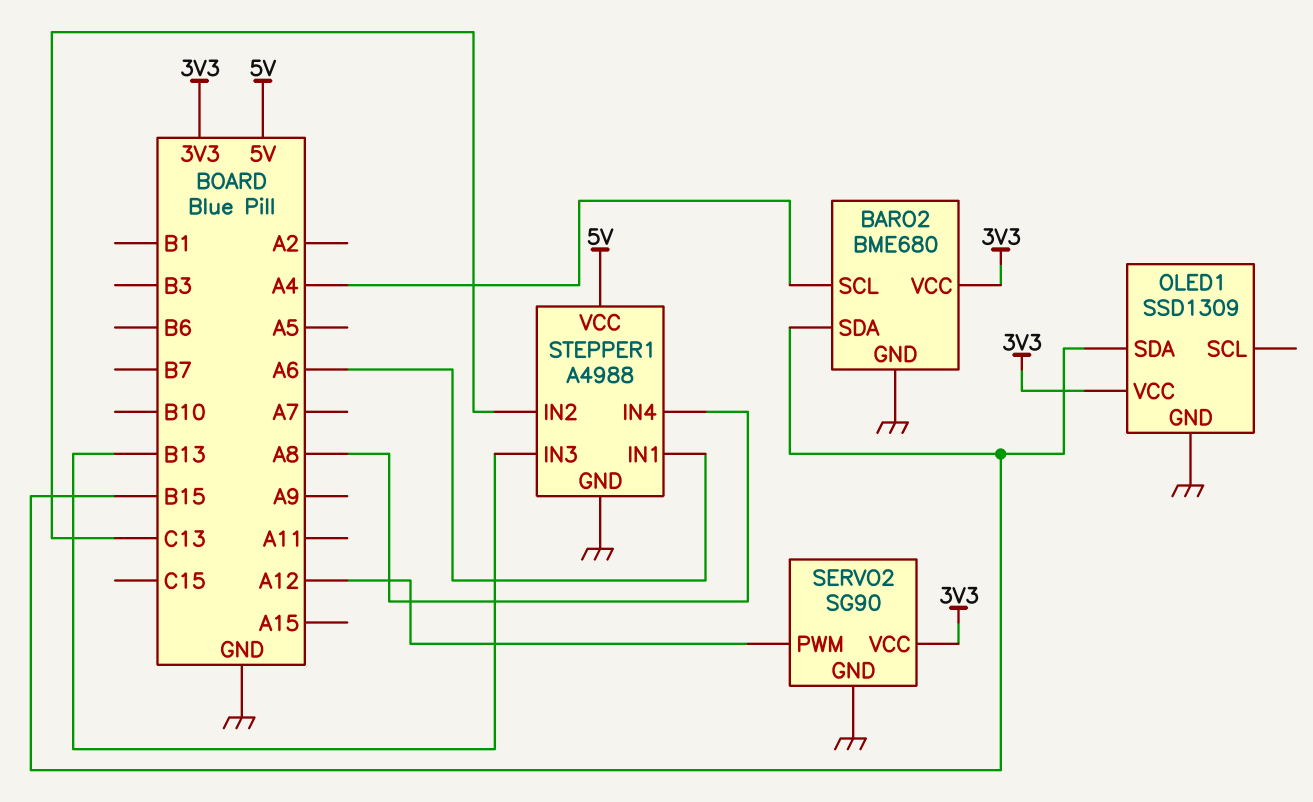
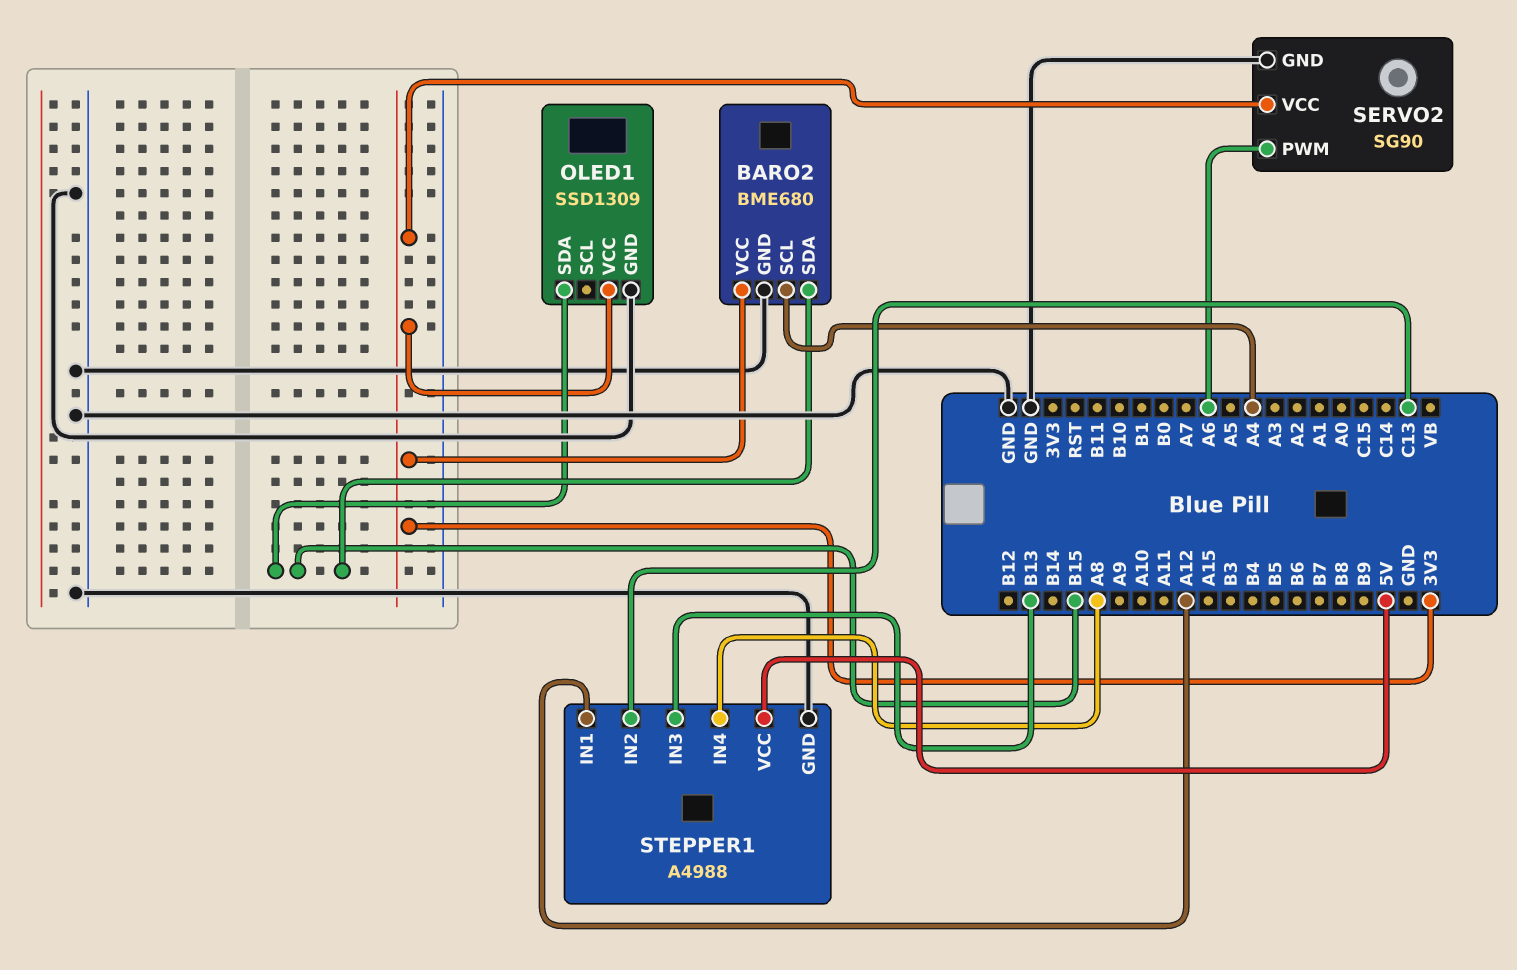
SERVO2 pin PWM: A12 -> A6
STEPPER1 pin IN1: A6 -> A12

